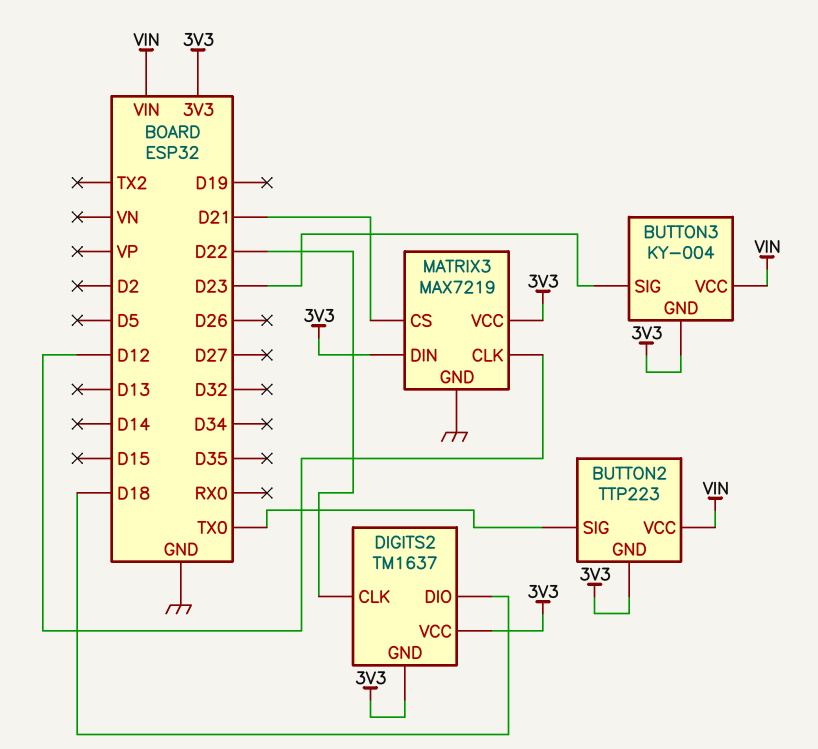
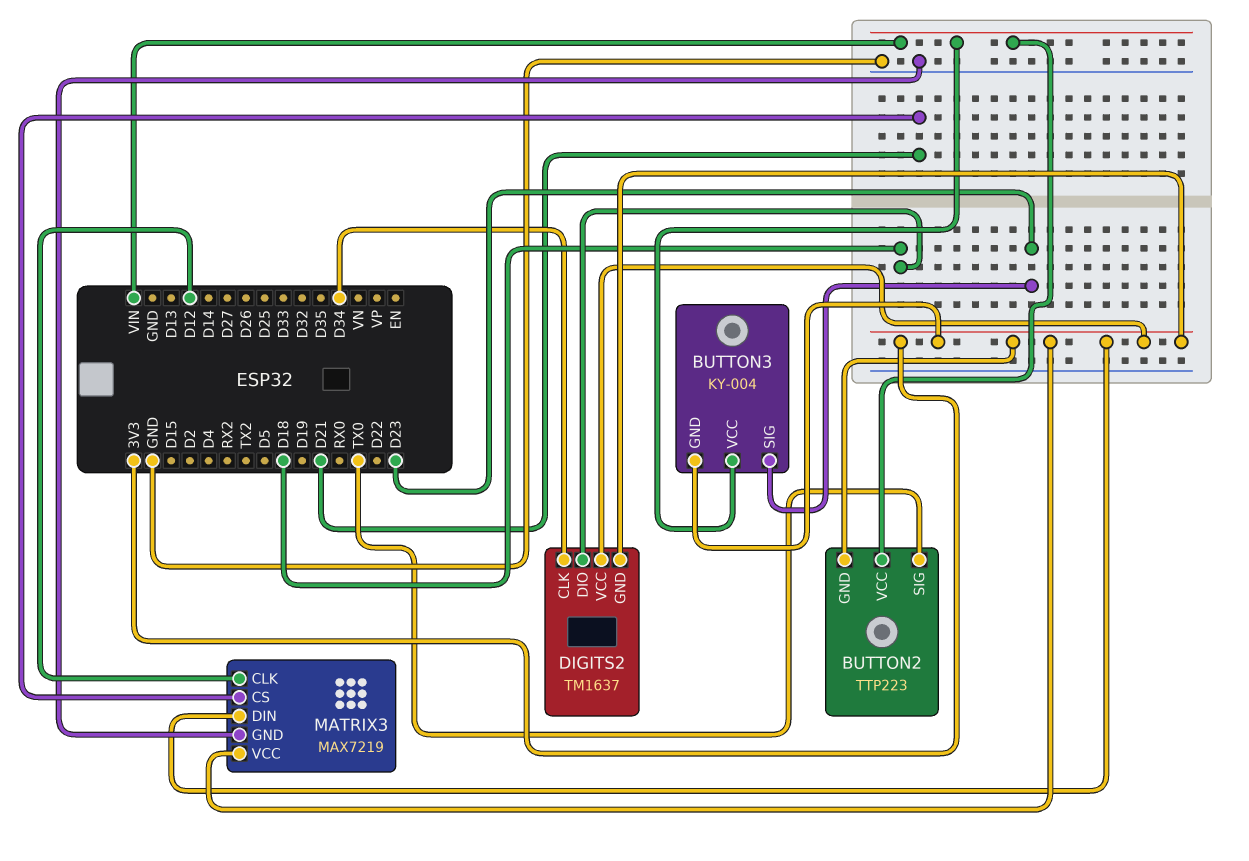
DIGITS2 pin CLK: D22 -> D34

